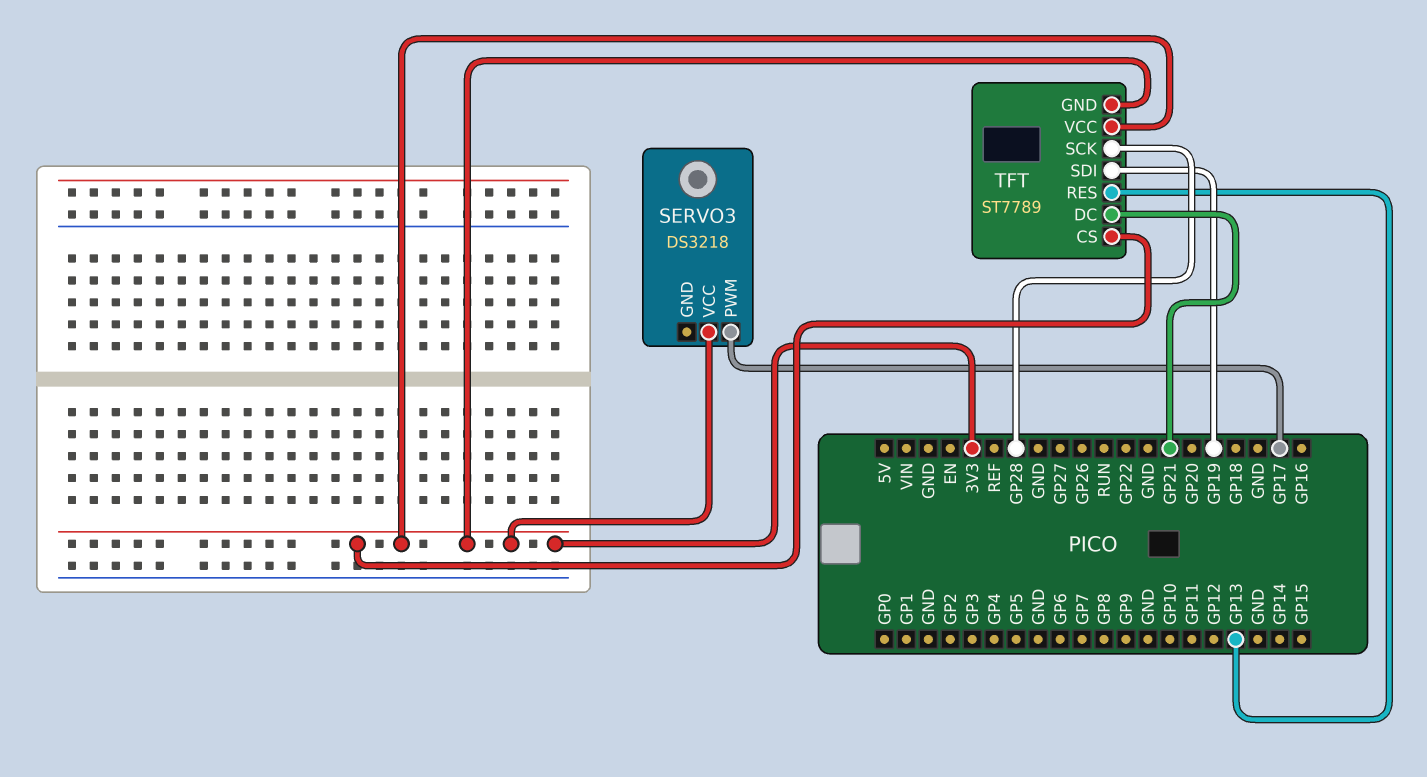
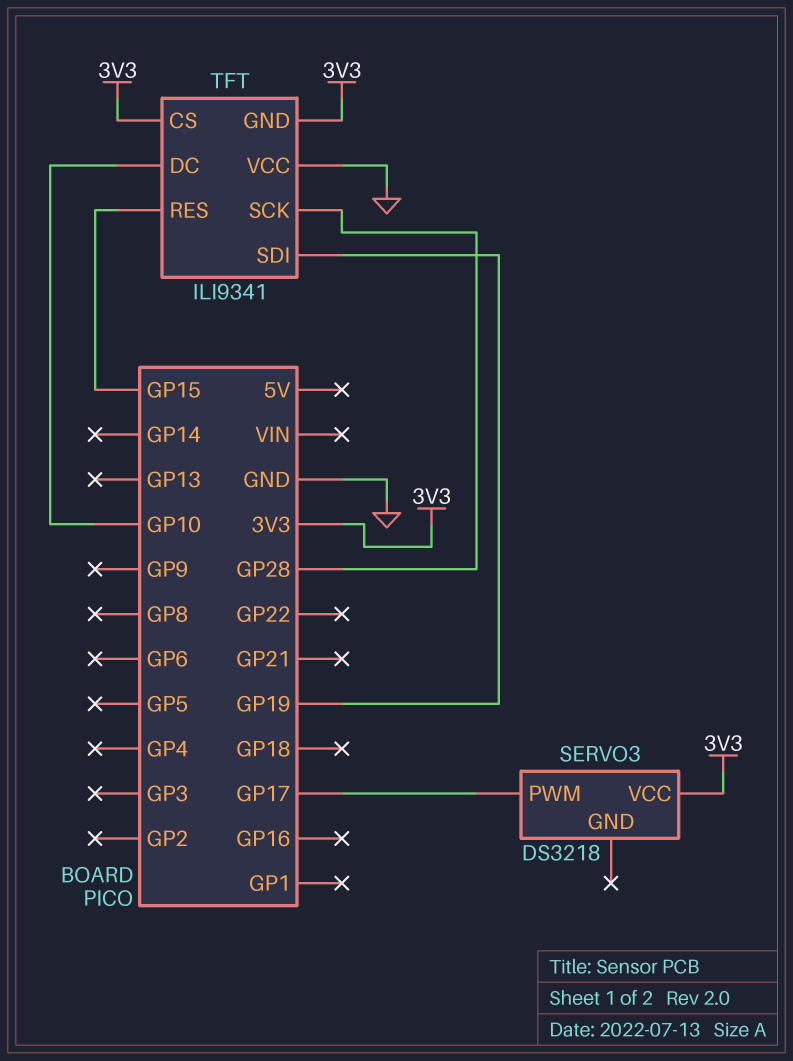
TFT: ST7789 -> ILI9341
TFT pin DC: GP21 -> GP10
TFT pin RES: GP13 -> GP15
TFT pin VCC: 3V3 -> GND

